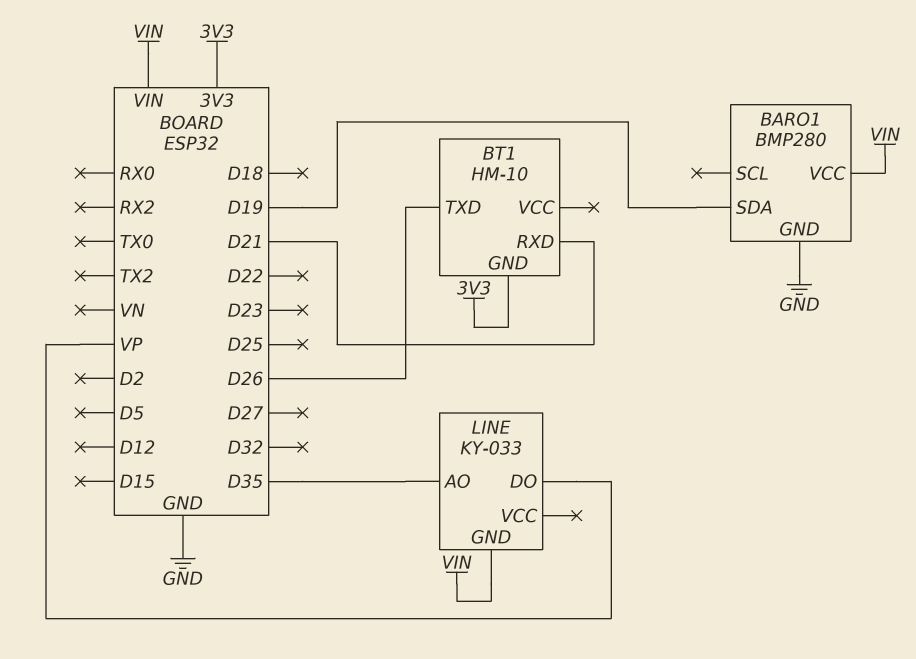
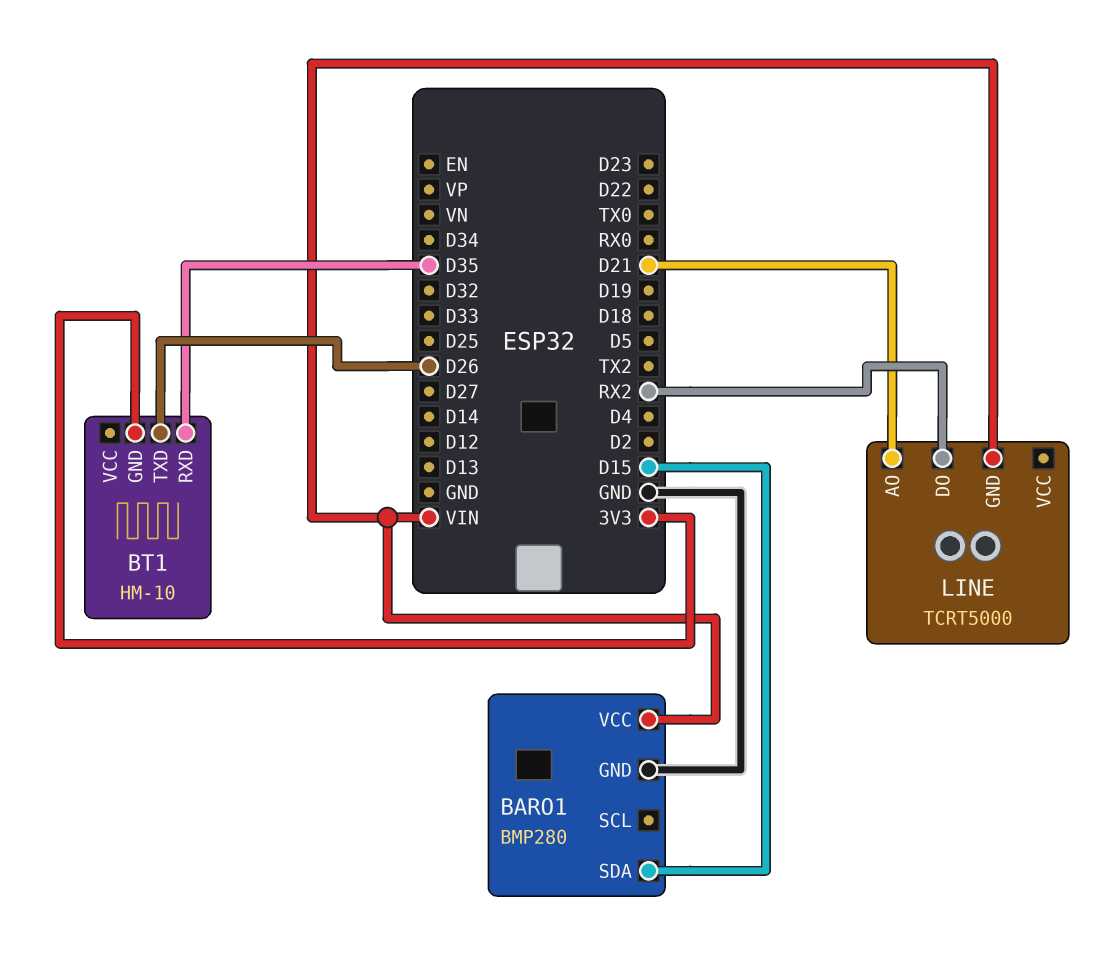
BARO1 pin SDA: D19 -> D15
BT1 pin RXD: D21 -> D35
LINE: KY-033 -> TCRT5000
LINE pin AO: D35 -> D21
LINE pin DO: VP -> RX2

